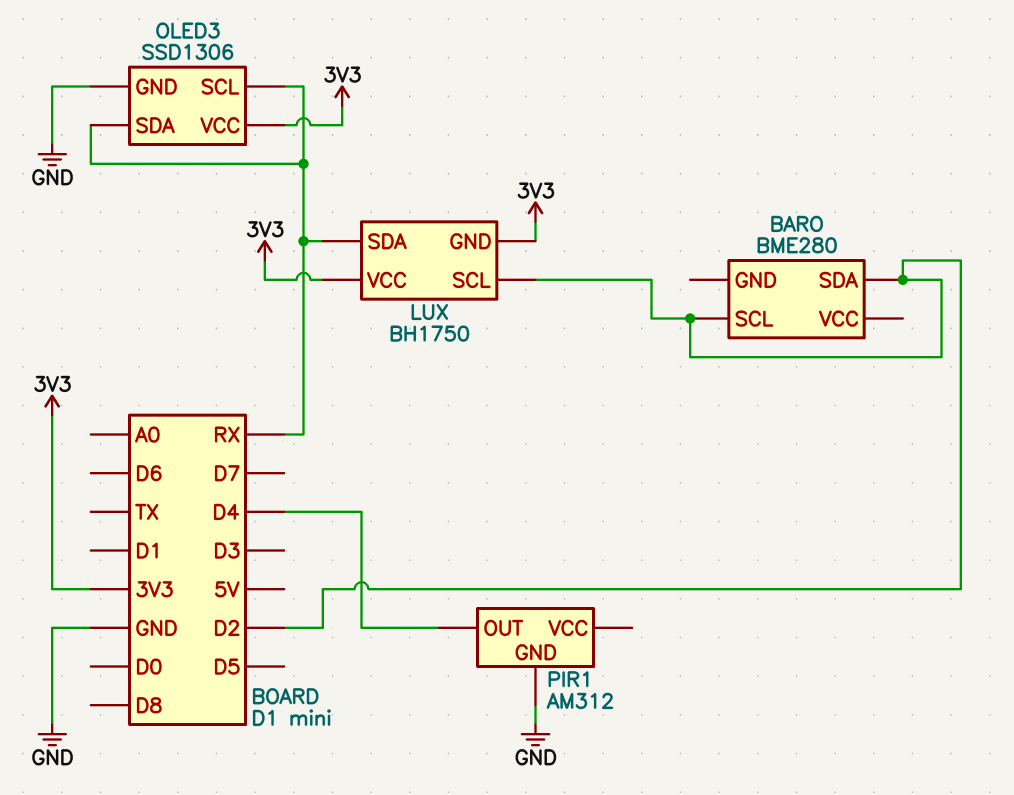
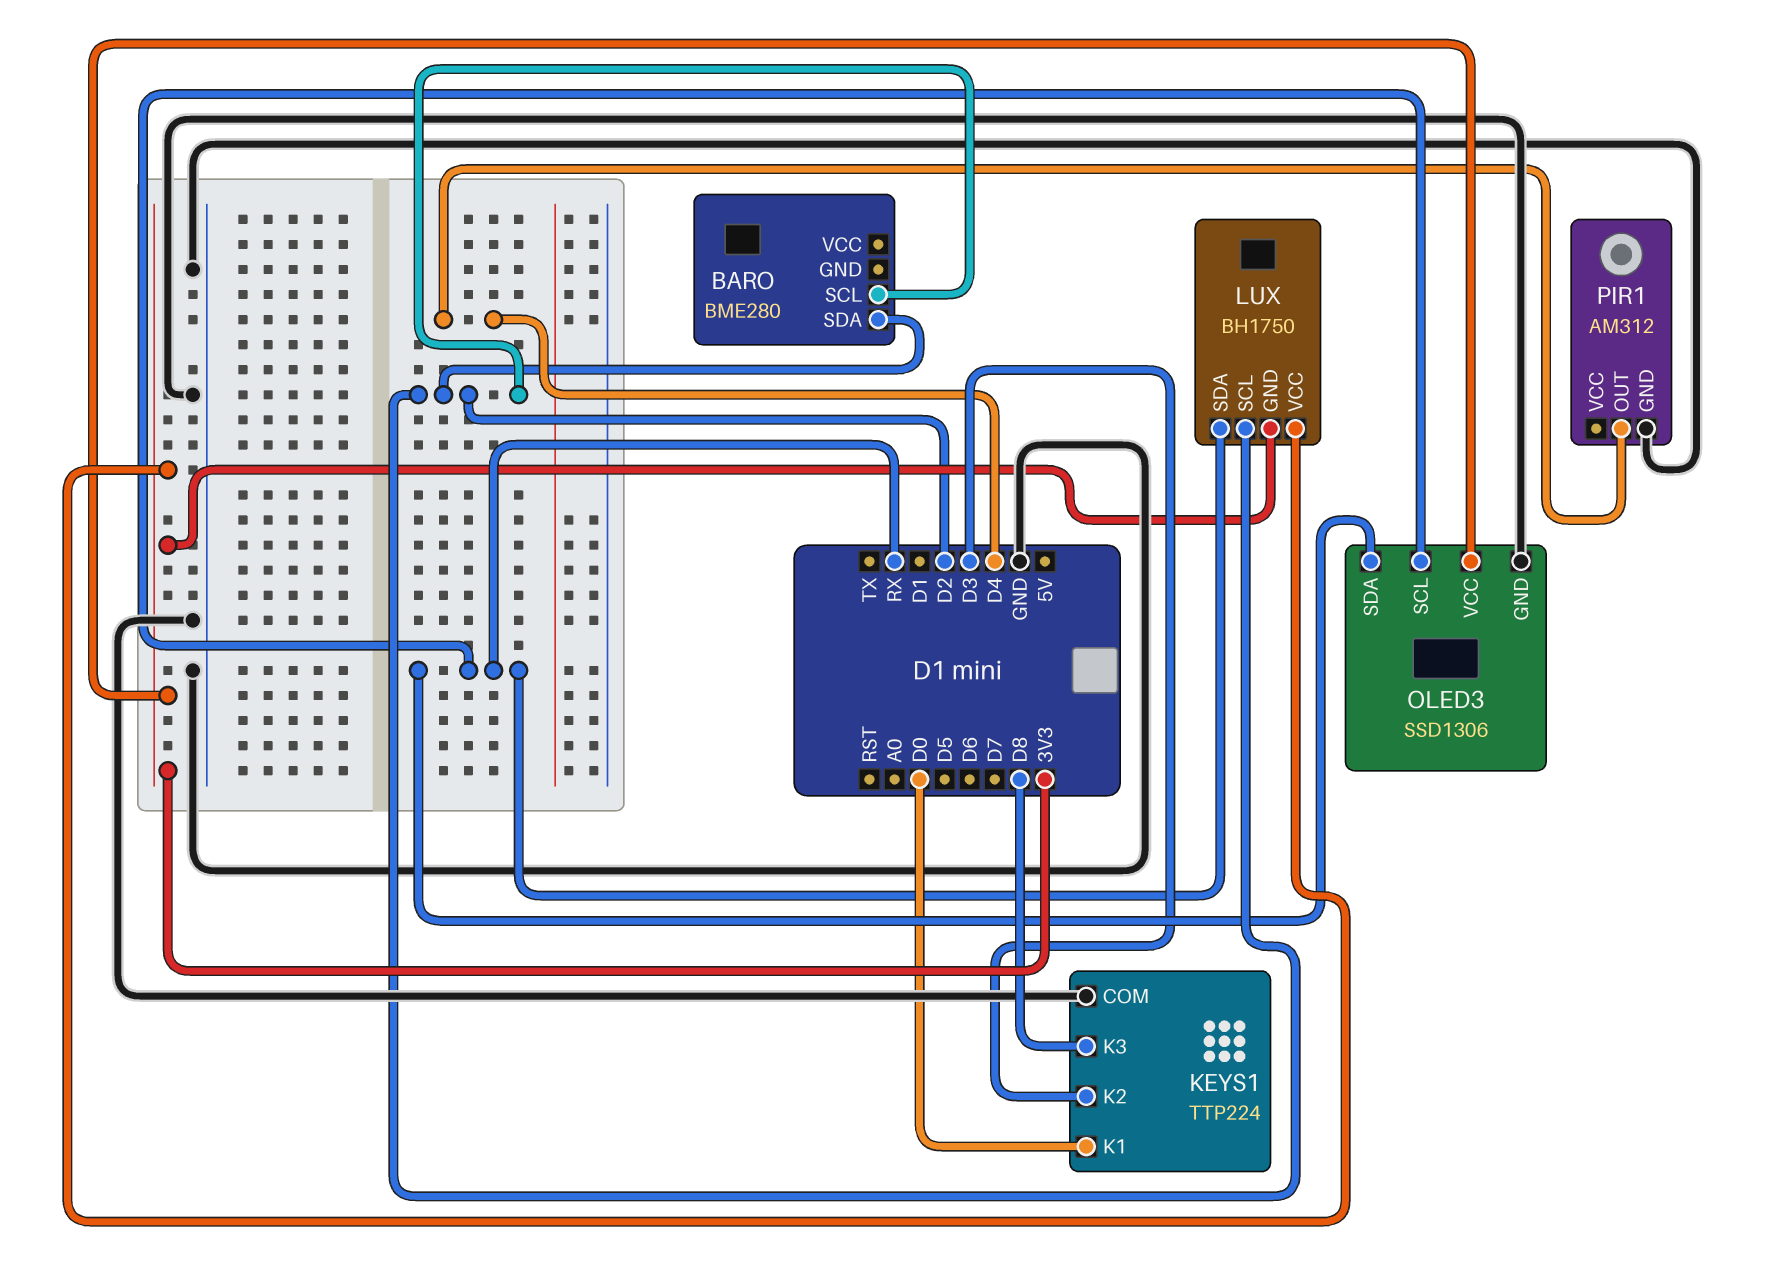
KEYS1: none -> TTP224
KEYS1 pin COM: none -> GND
KEYS1 pin K1: none -> D0
KEYS1 pin K2: none -> D3
KEYS1 pin K3: none -> D8

